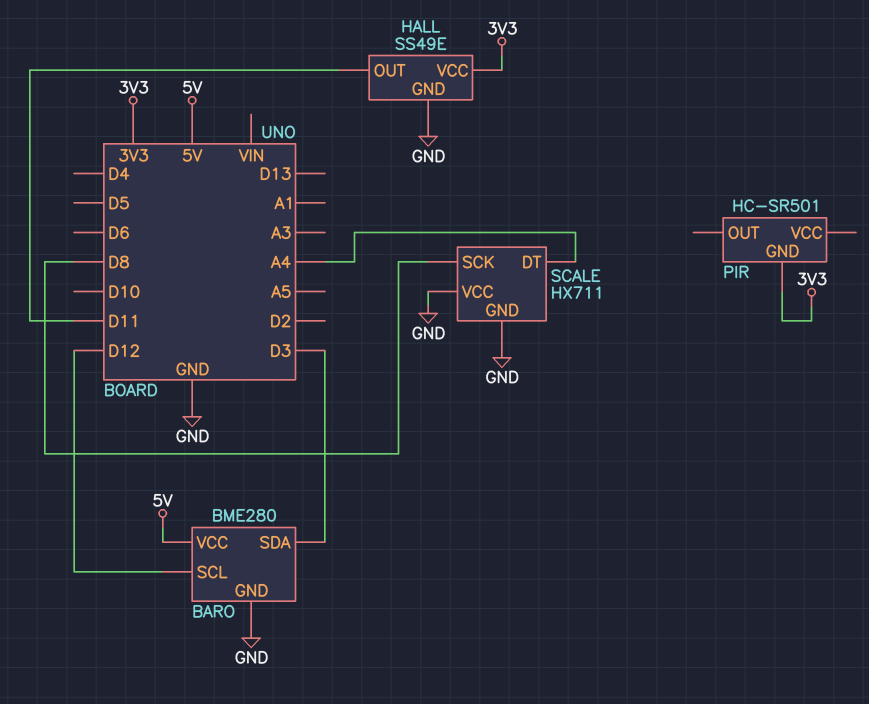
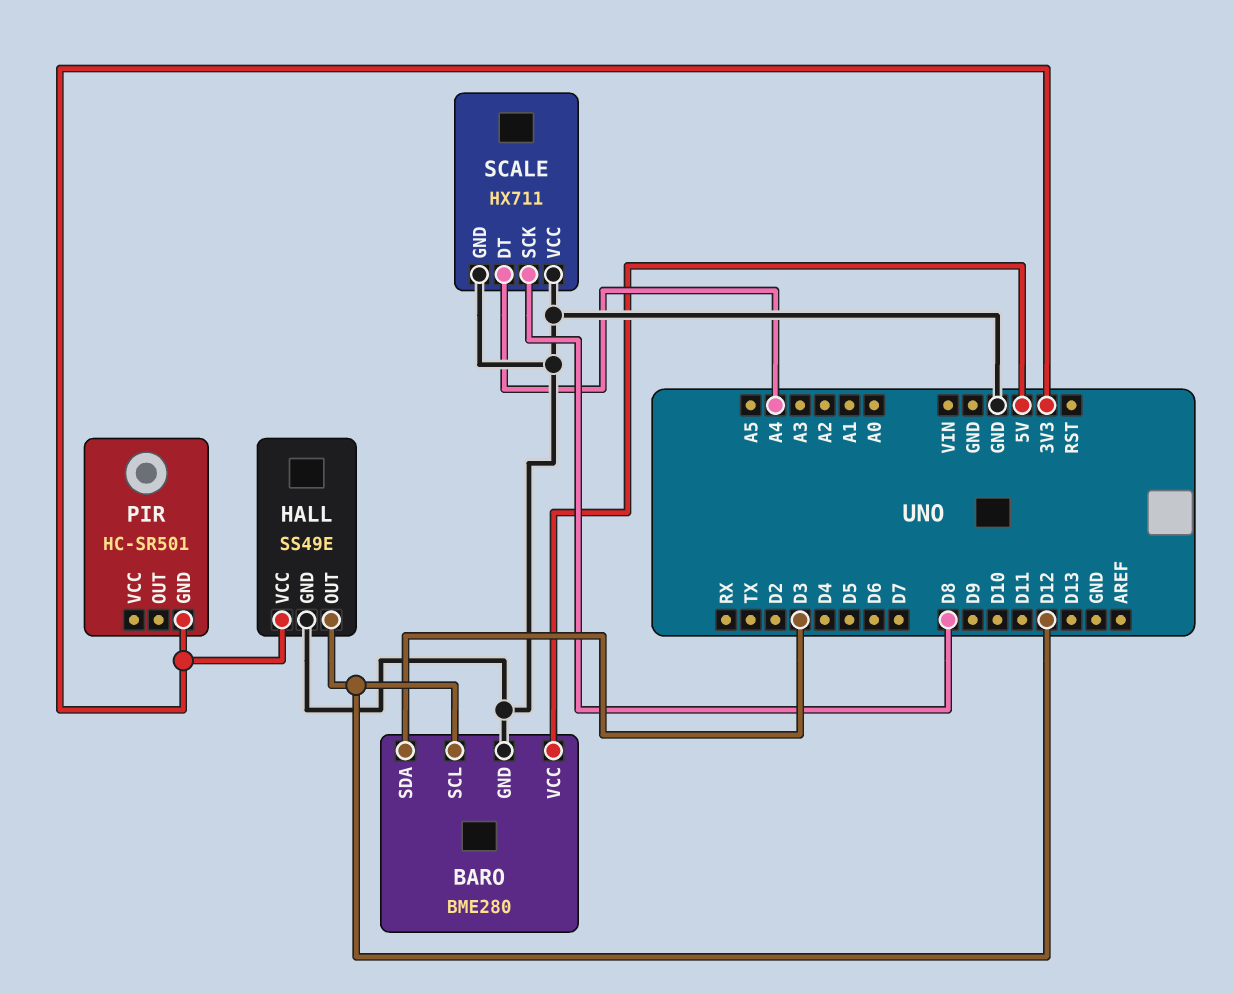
HALL pin OUT: D11 -> D12

